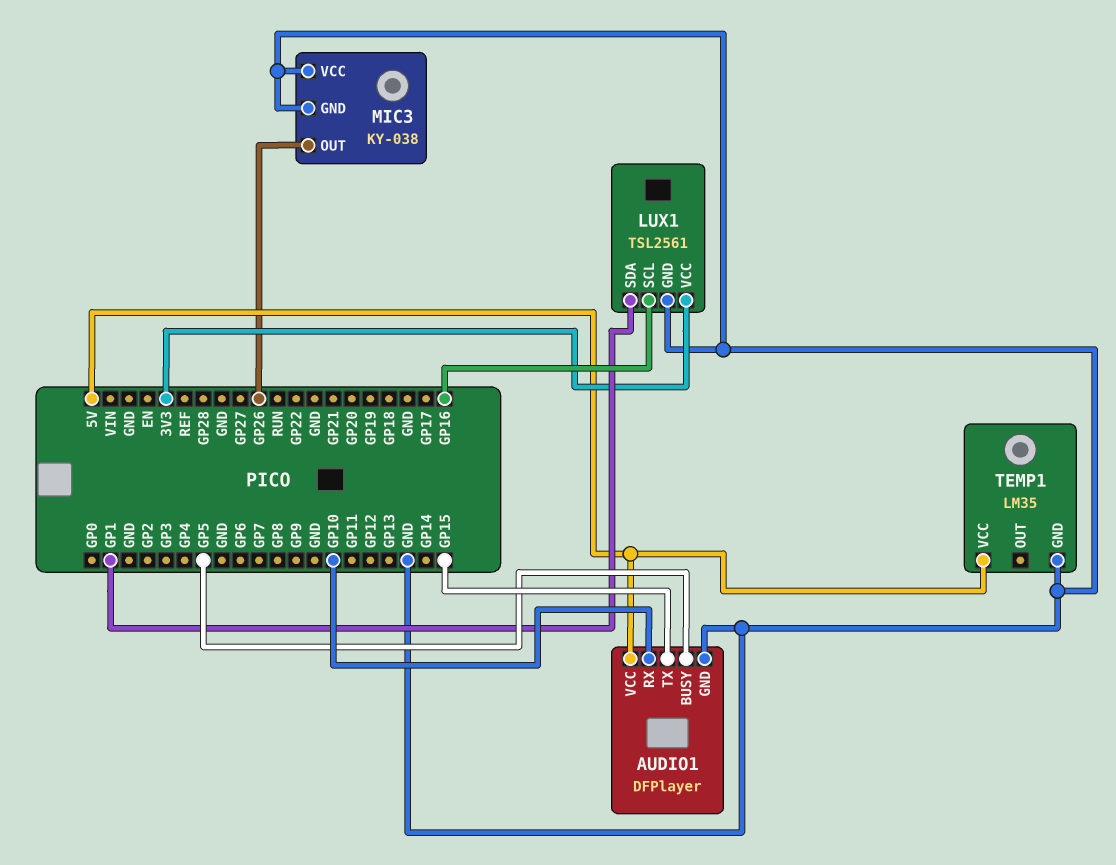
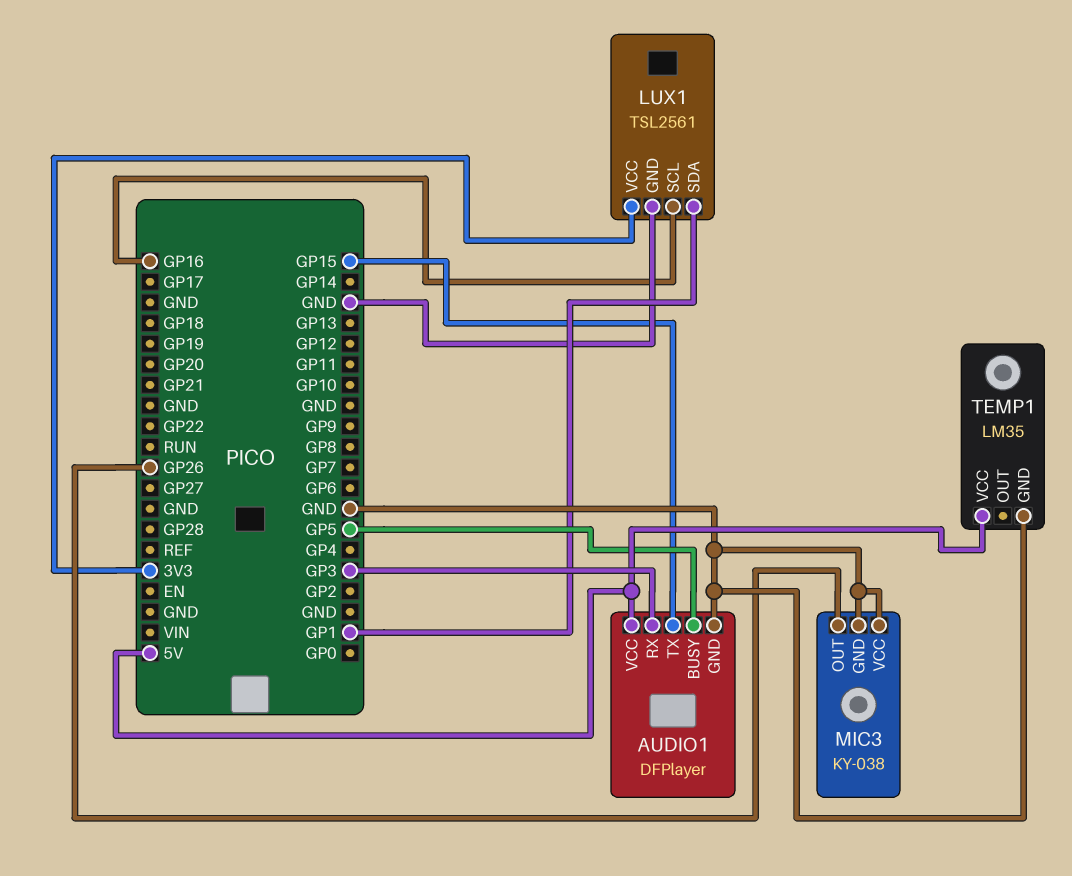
AUDIO1 pin RX: GP10 -> GP3

